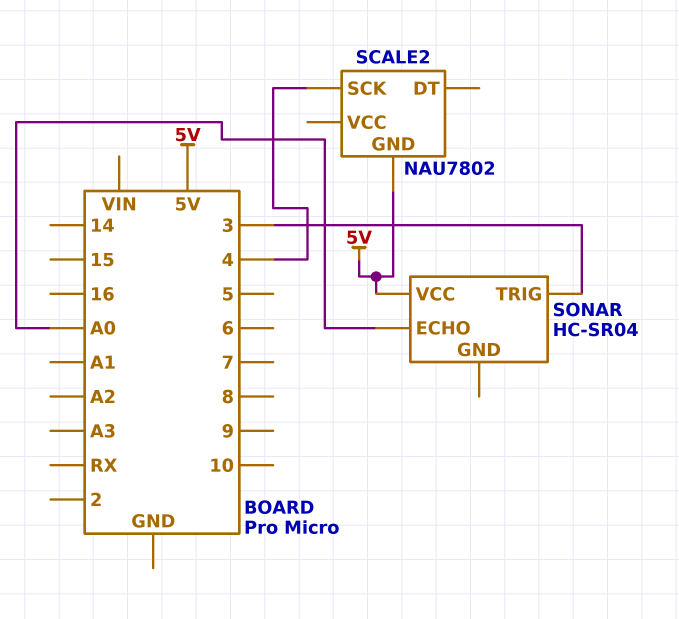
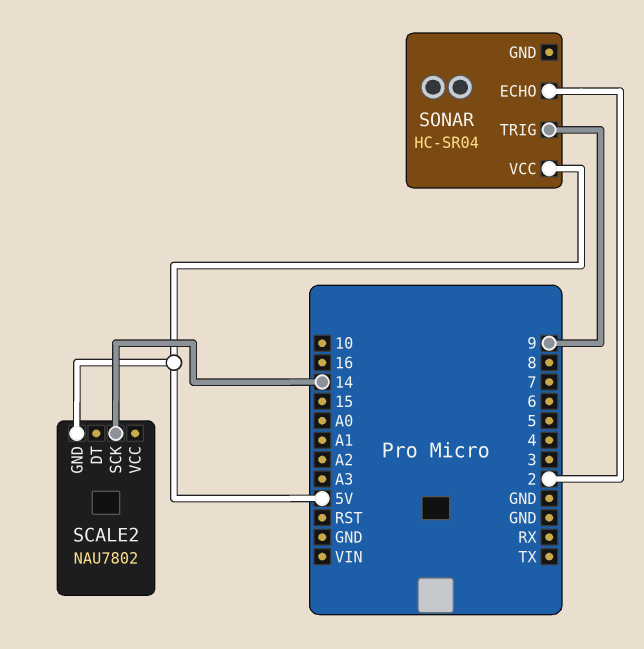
SCALE2 pin SCK: 4 -> 14
SONAR pin ECHO: A0 -> 2
SONAR pin TRIG: 3 -> 9

